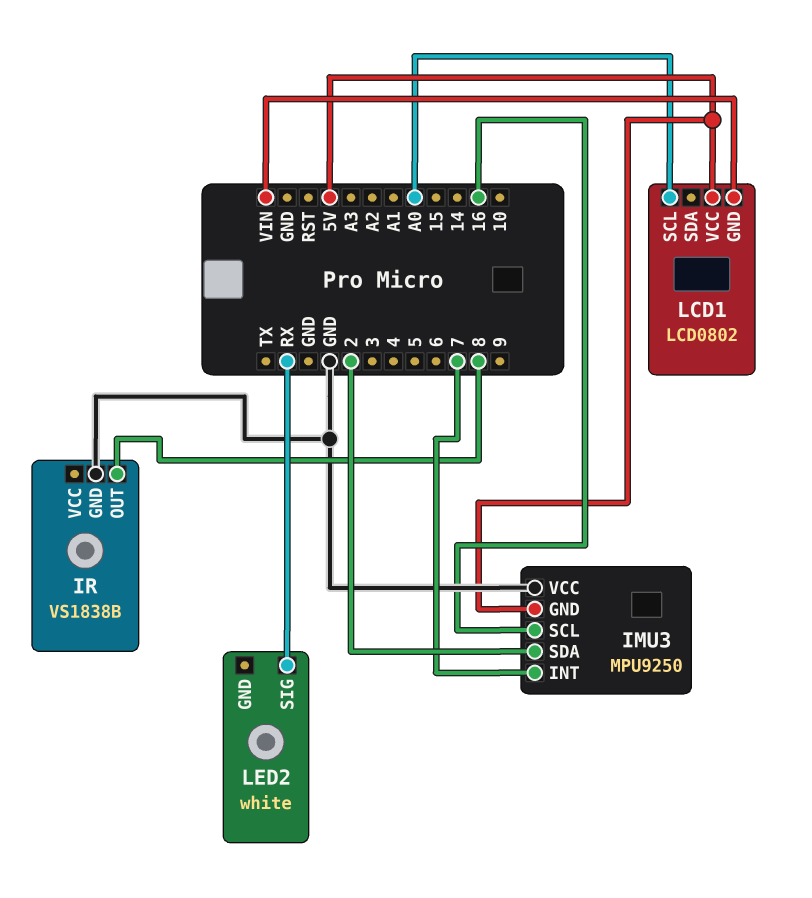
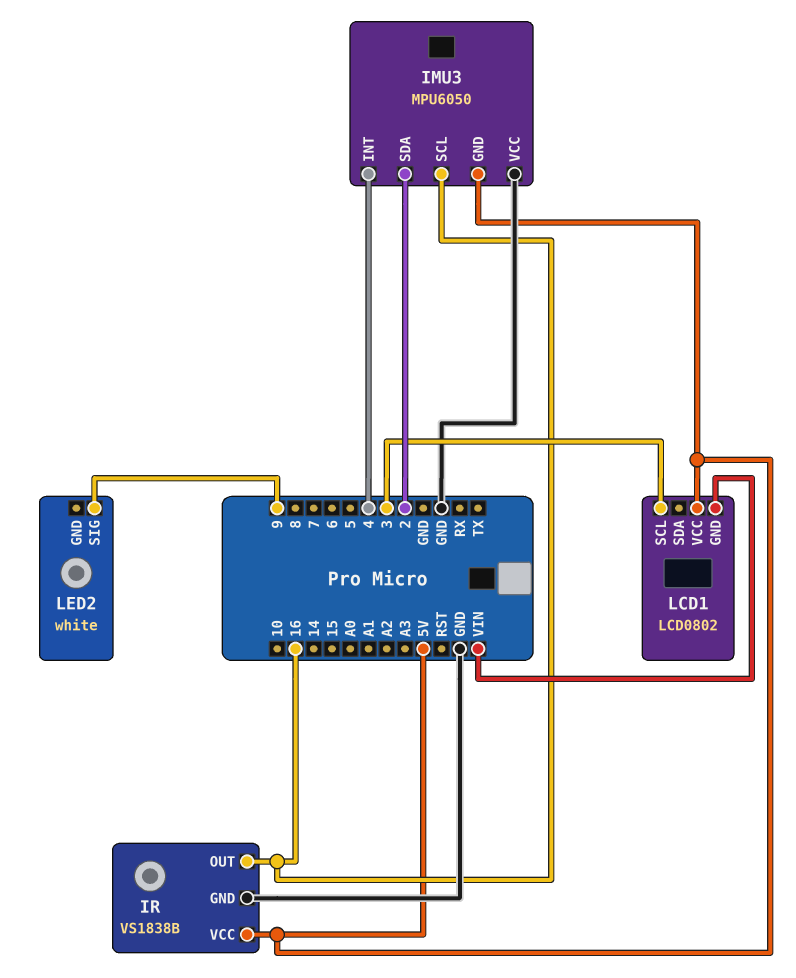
IMU3: MPU9250 -> MPU6050
IMU3 pin INT: 7 -> 4
IR pin OUT: 8 -> 16
IR pin VCC: none -> 5V
LCD1 pin SCL: A0 -> 3
LED2 pin SIG: RX -> 9

